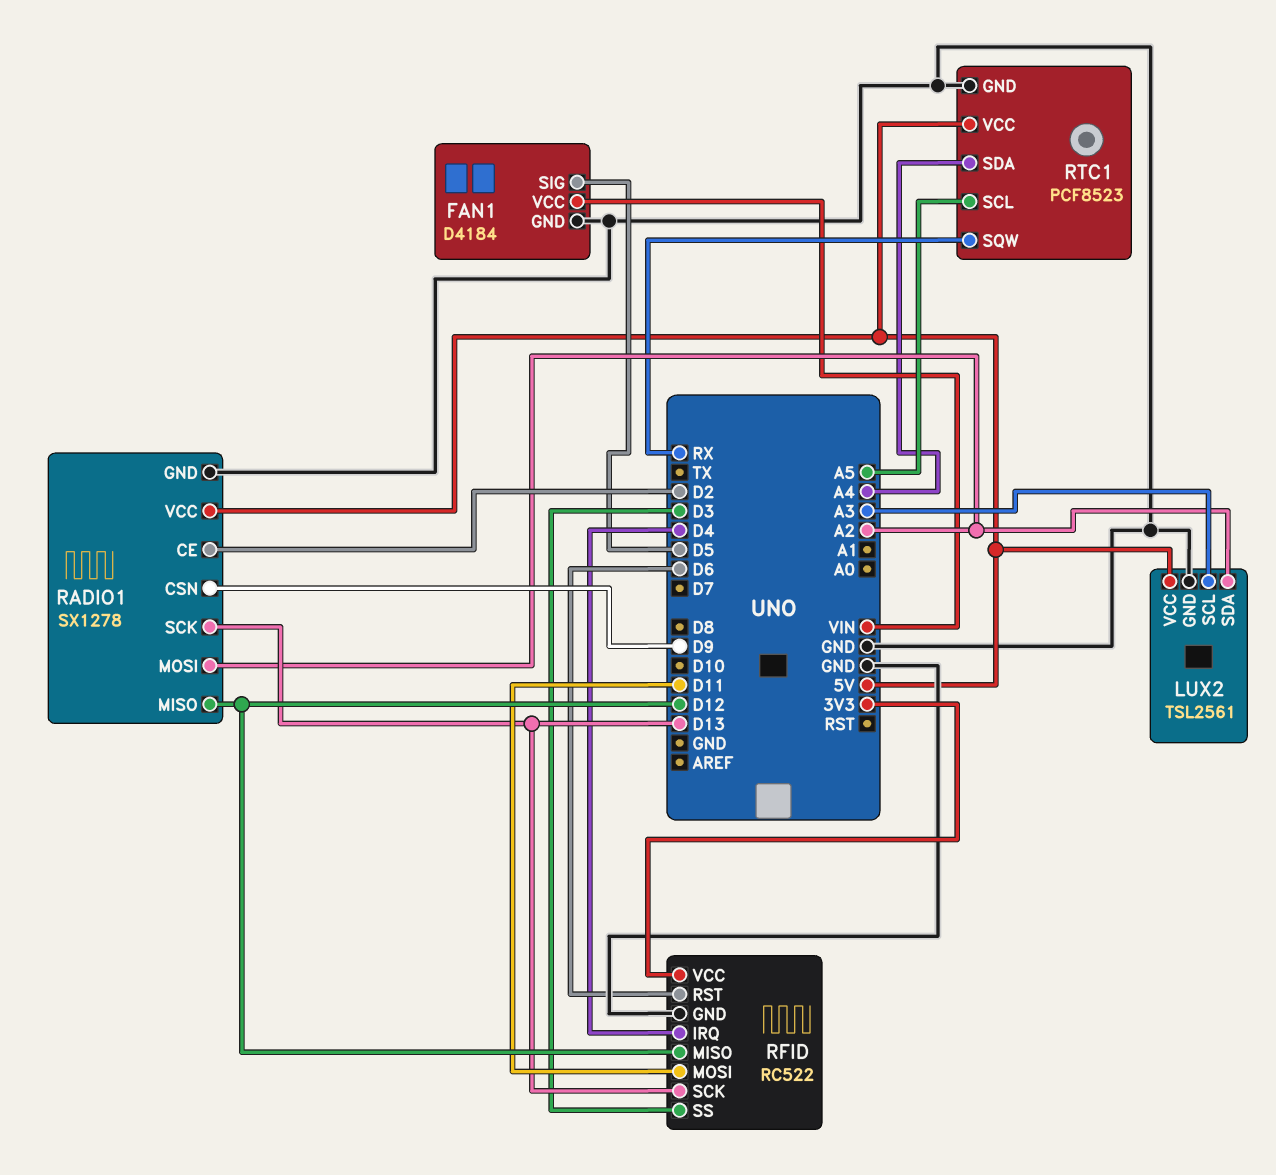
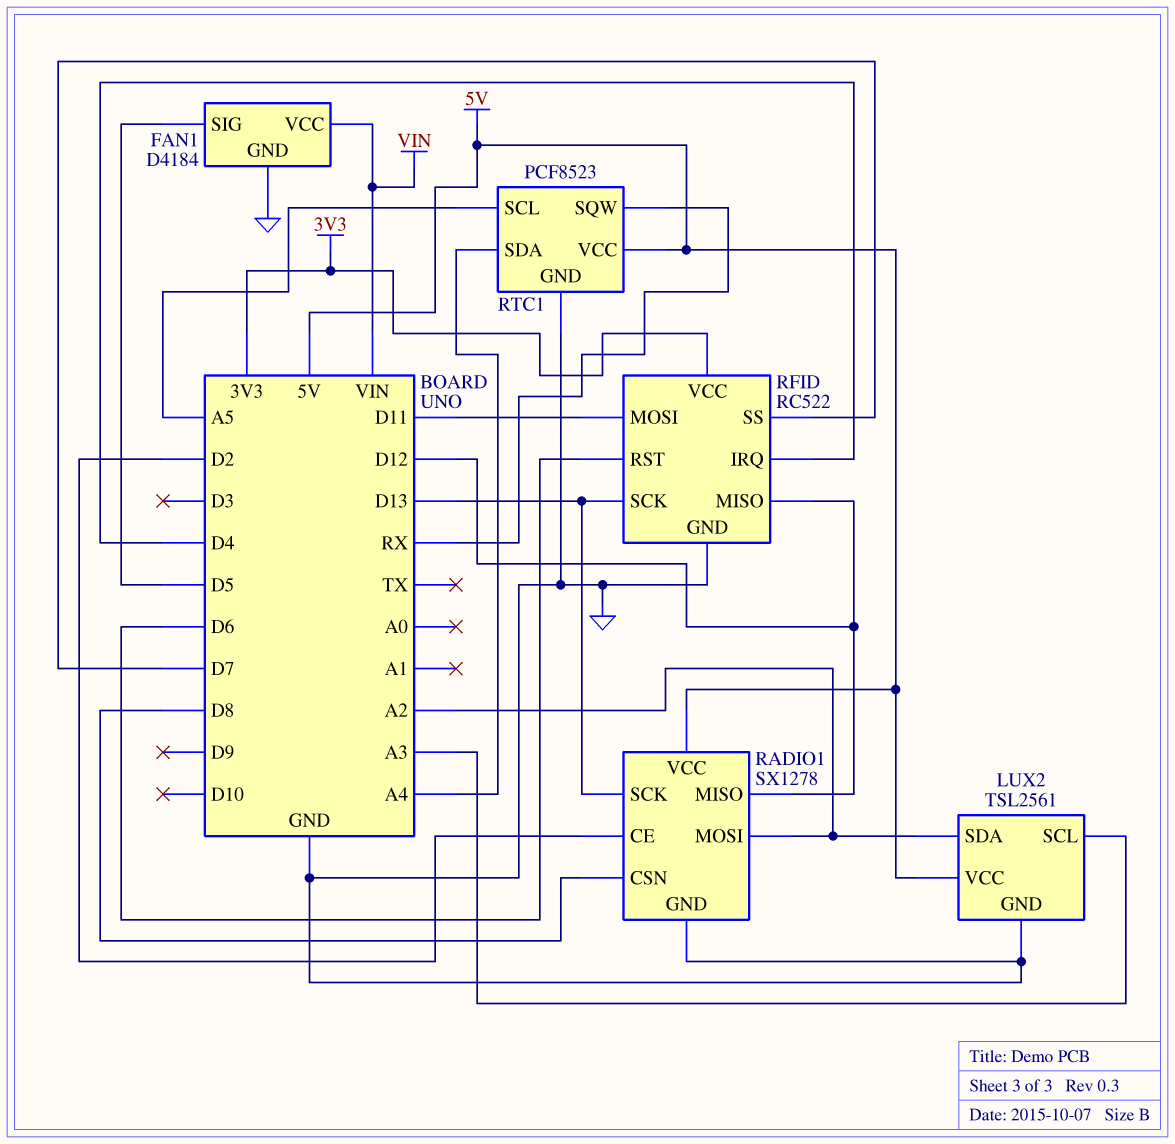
RADIO1 pin CSN: D9 -> D8
RFID pin SS: D3 -> D7

